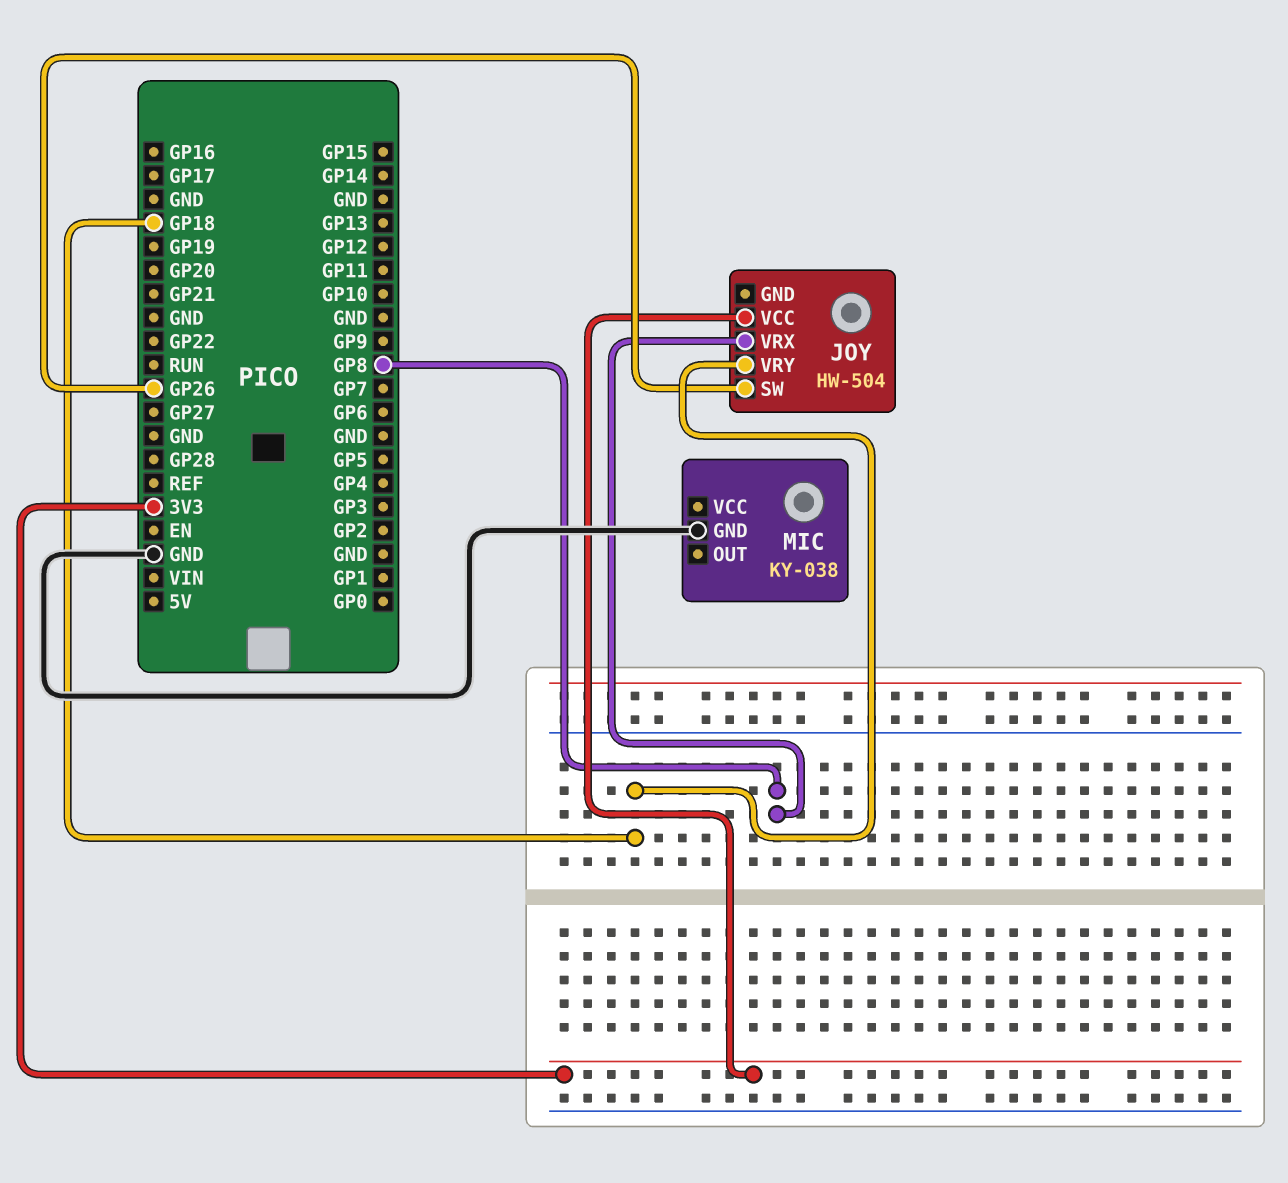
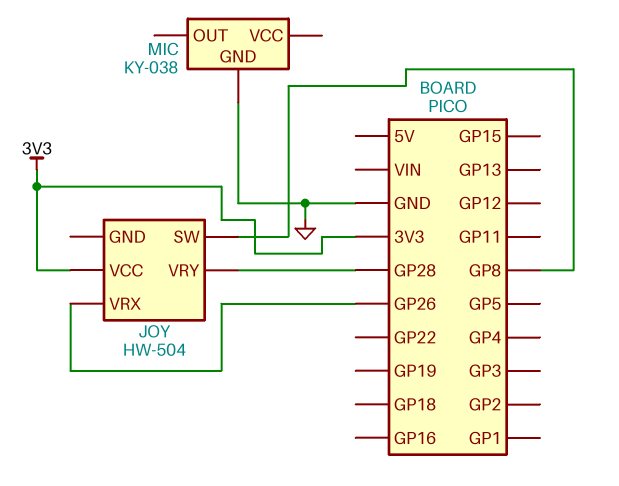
JOY pin SW: GP26 -> GP8
JOY pin VRX: GP8 -> GP26
JOY pin VRY: GP18 -> GP28

